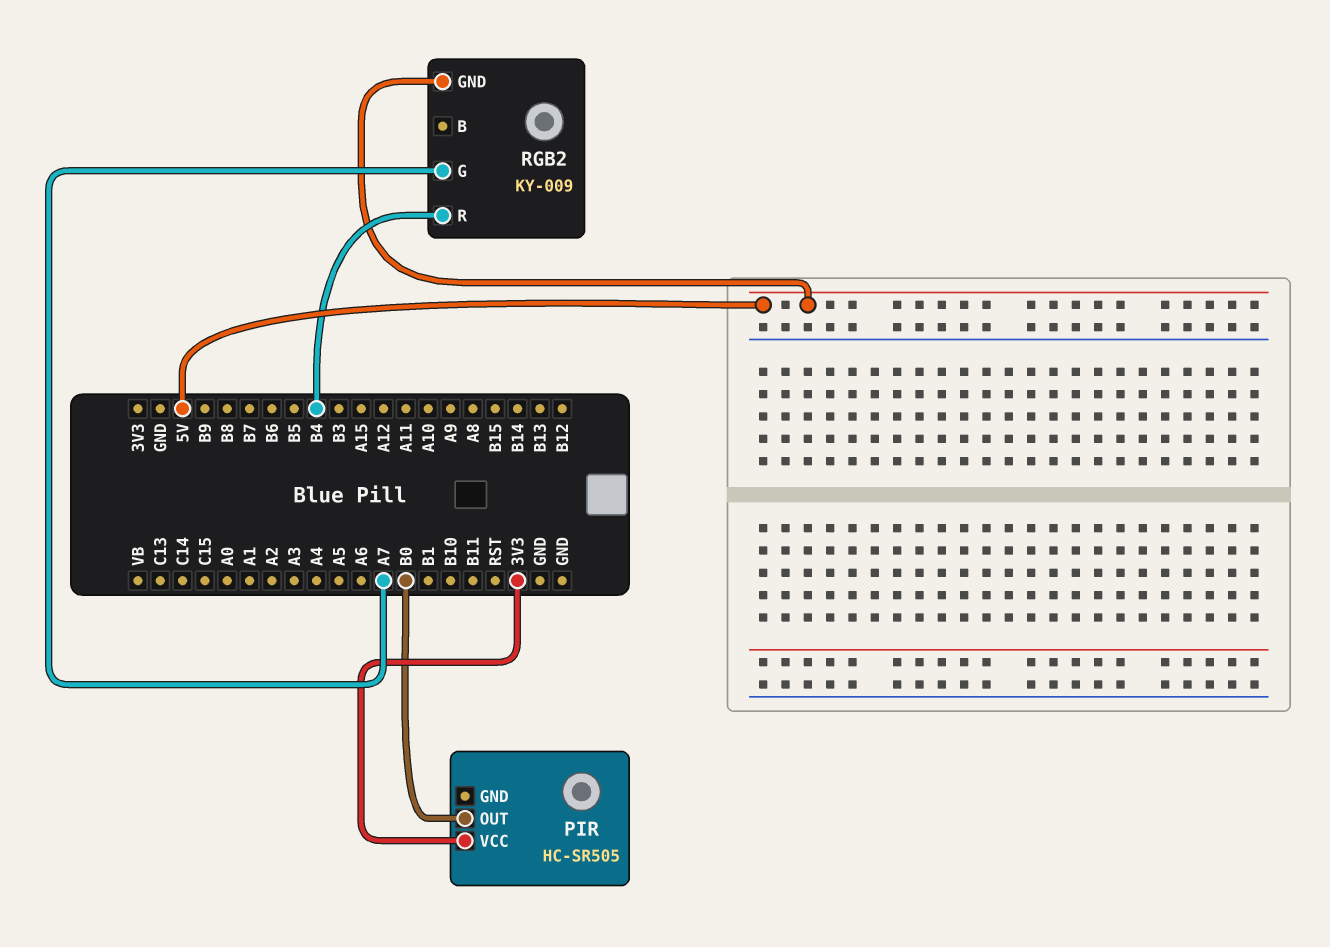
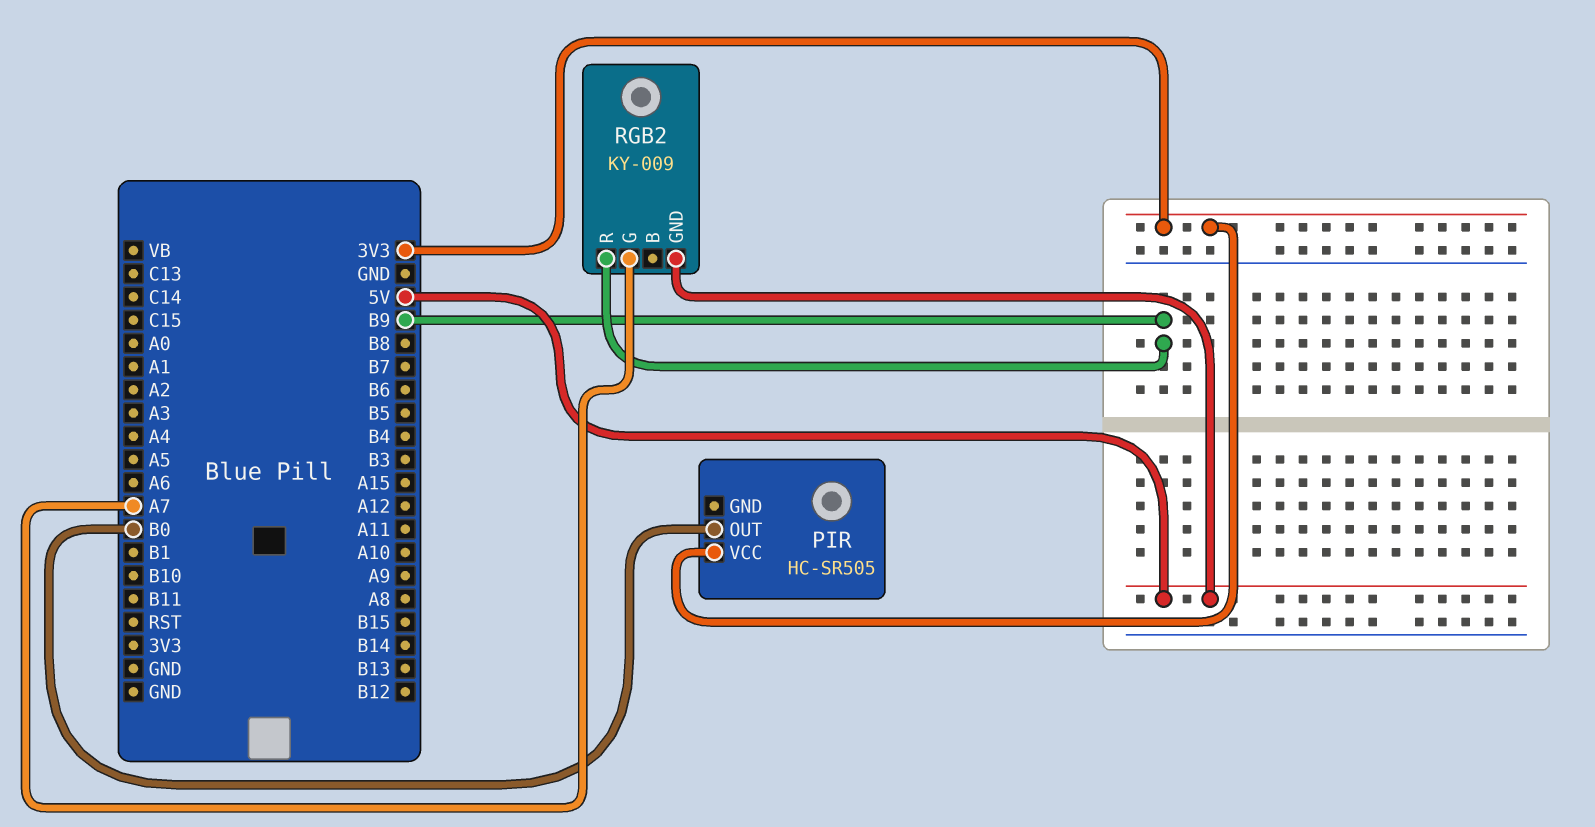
RGB2 pin R: B4 -> B9

